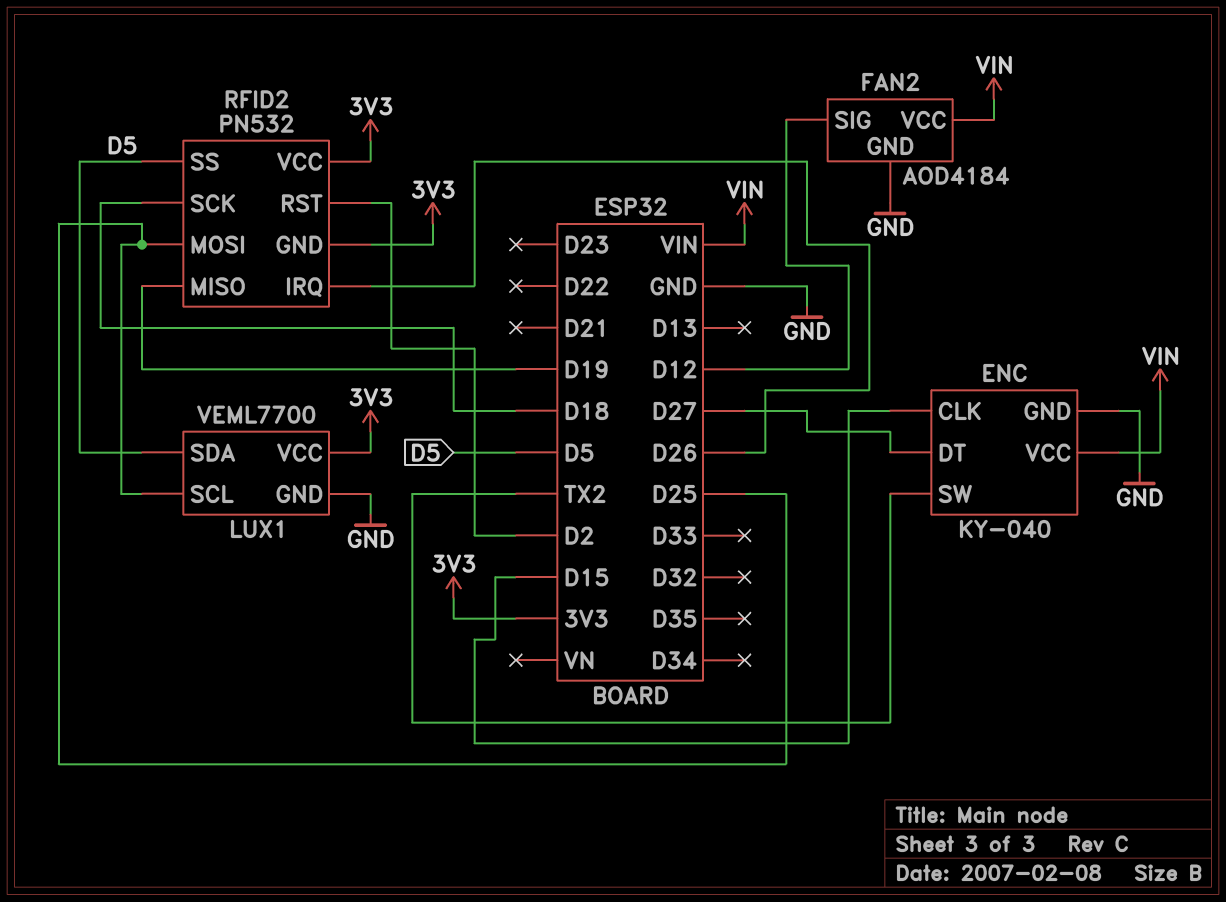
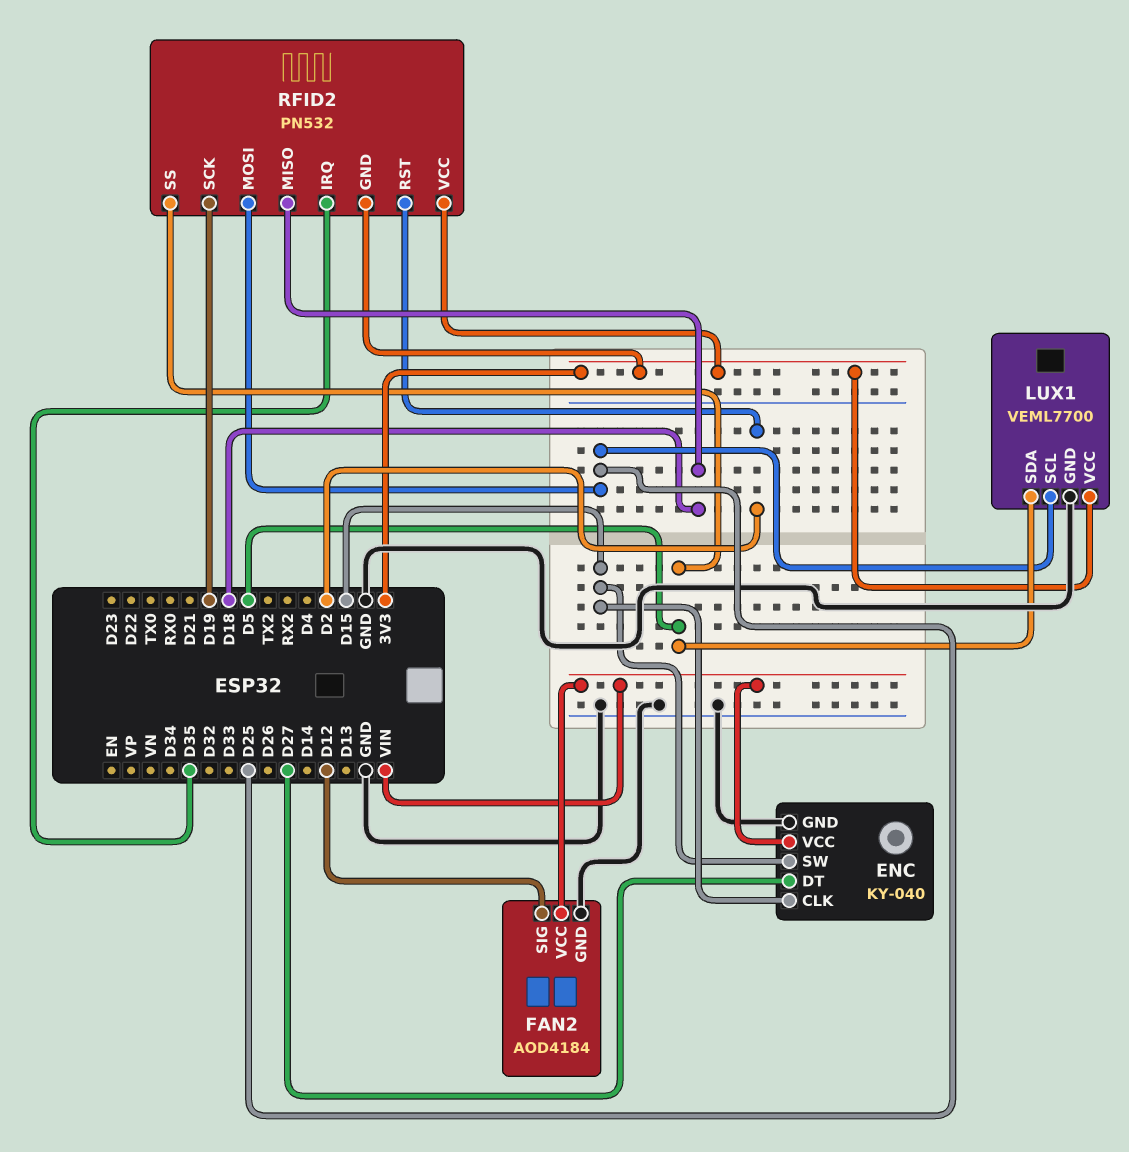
ENC pin SW: TX2 -> D15
RFID2 pin IRQ: D26 -> D35
RFID2 pin MISO: D19 -> D18
RFID2 pin SCK: D18 -> D19

